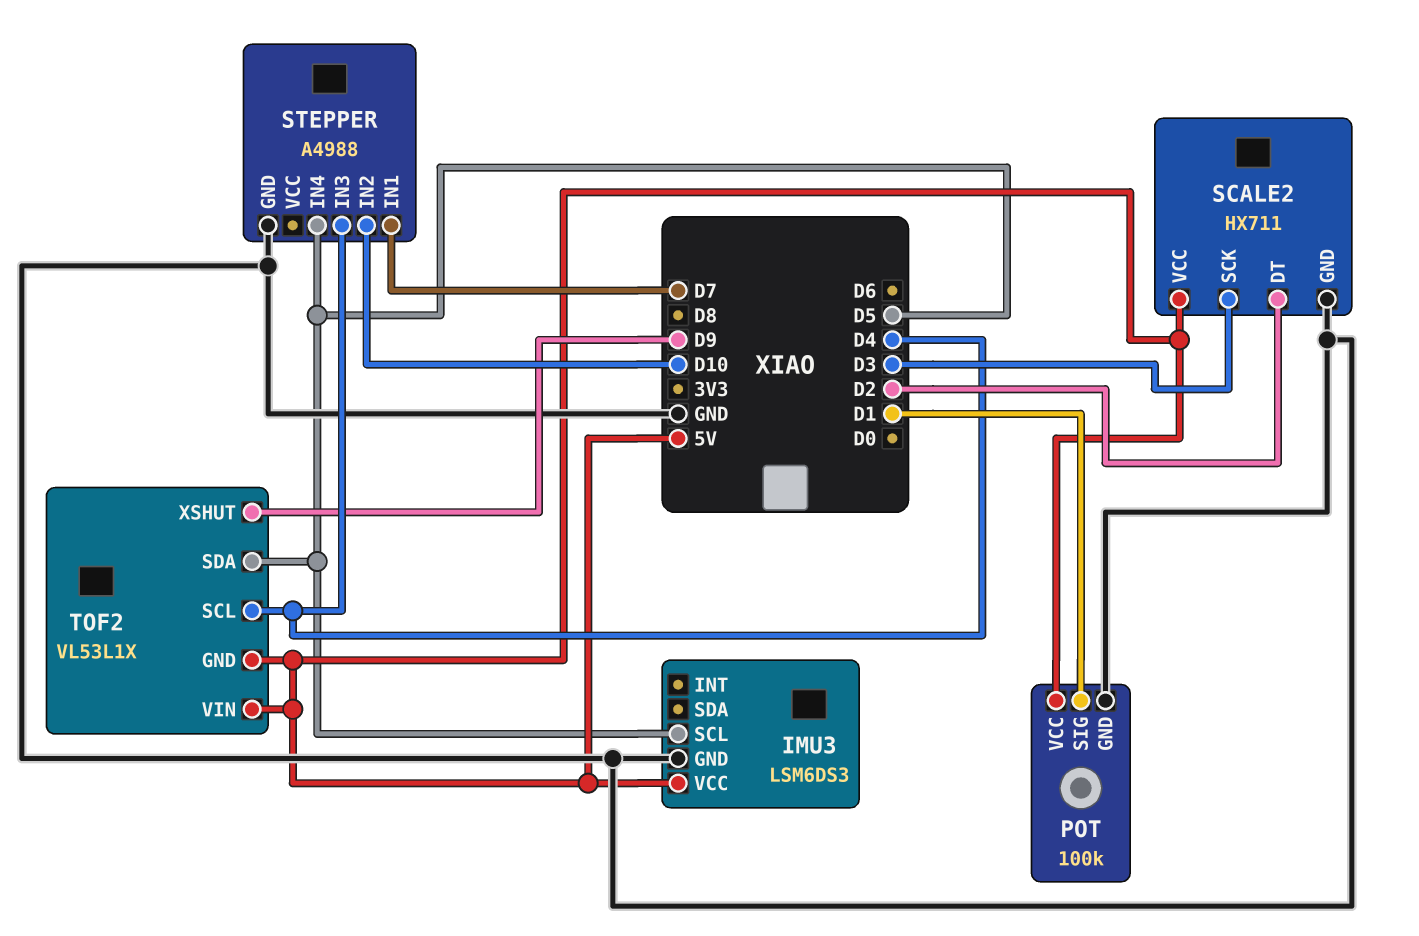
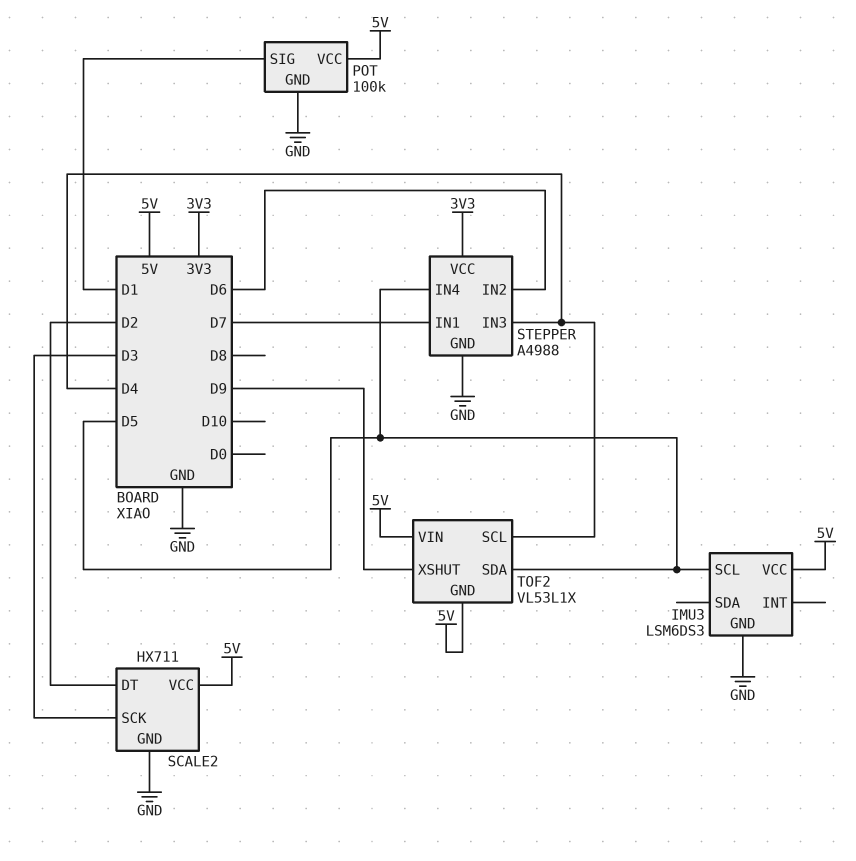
STEPPER pin IN2: D10 -> D6
STEPPER pin VCC: none -> 3V3

